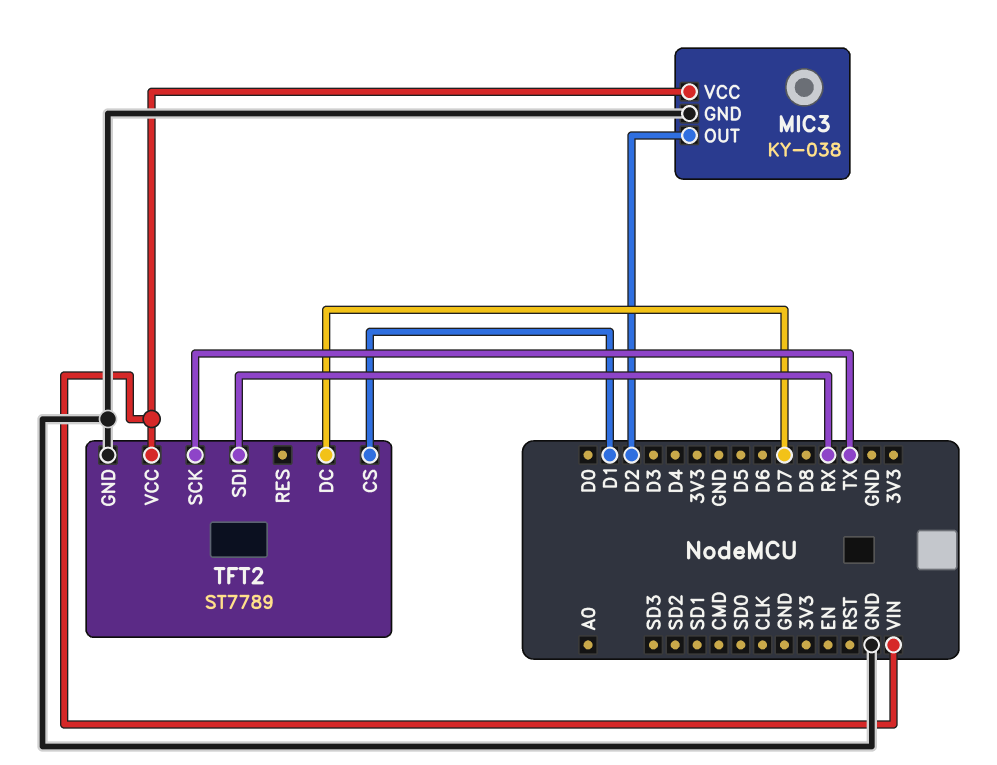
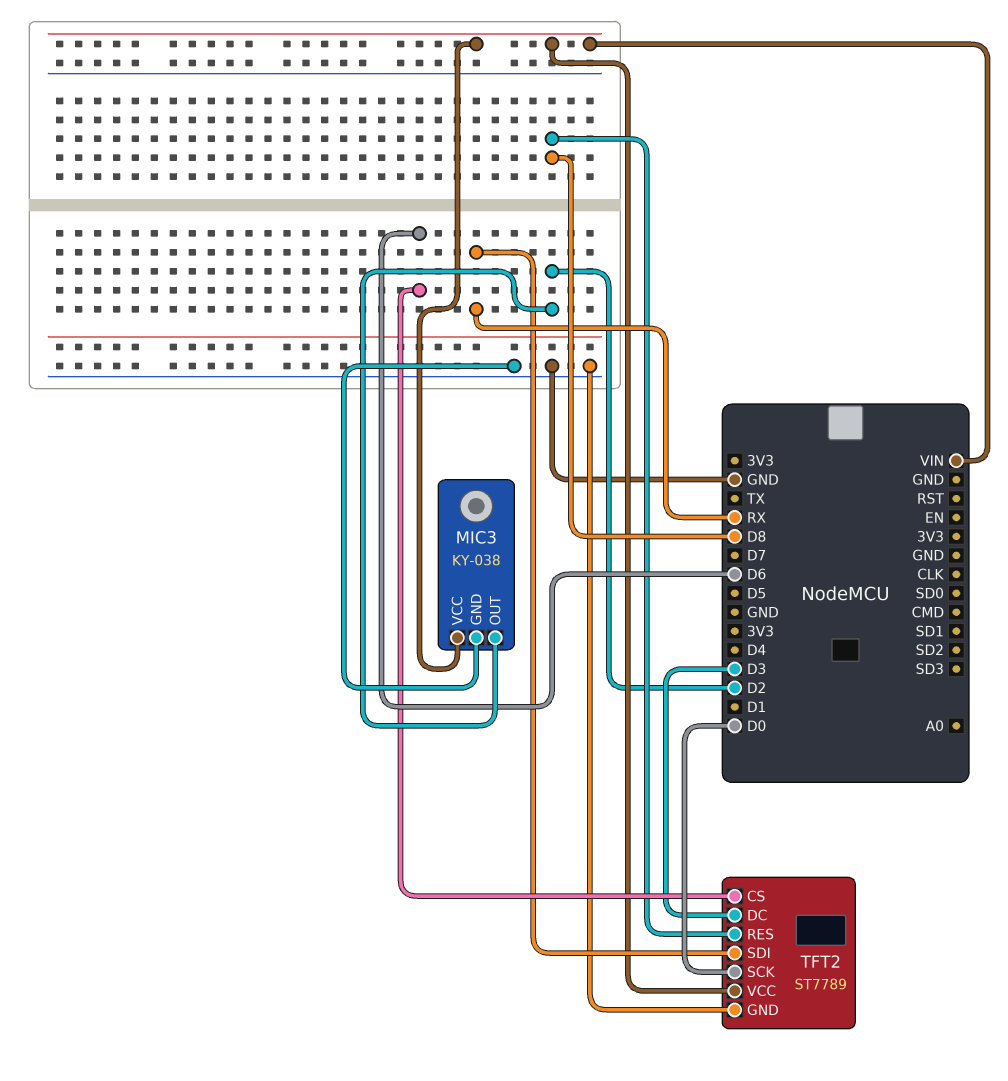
TFT2 pin CS: D1 -> D6
TFT2 pin DC: D7 -> D3
TFT2 pin RES: none -> D8
TFT2 pin SCK: TX -> D0

